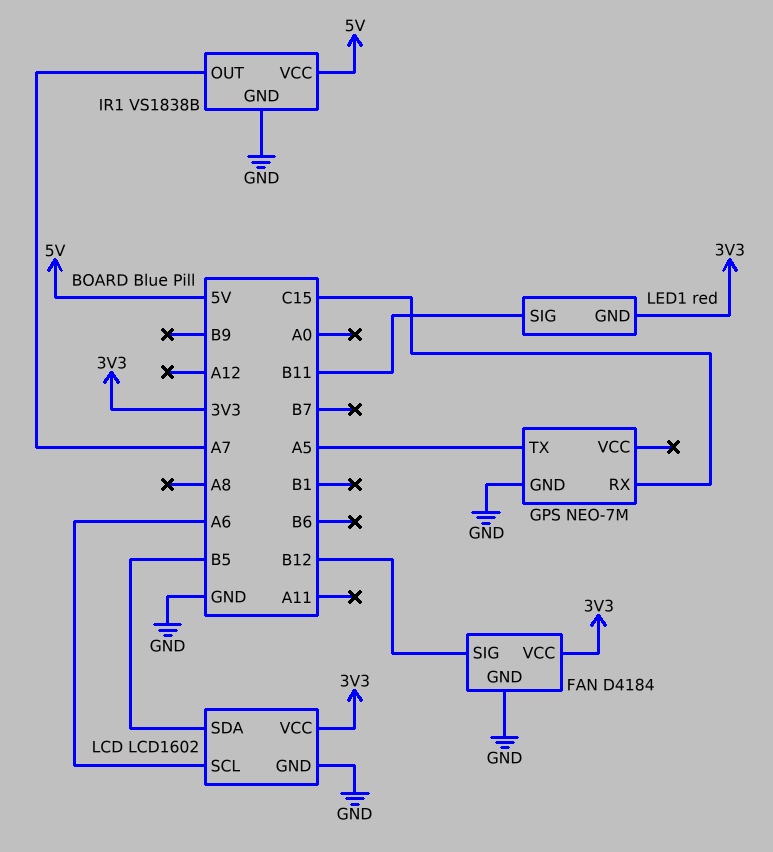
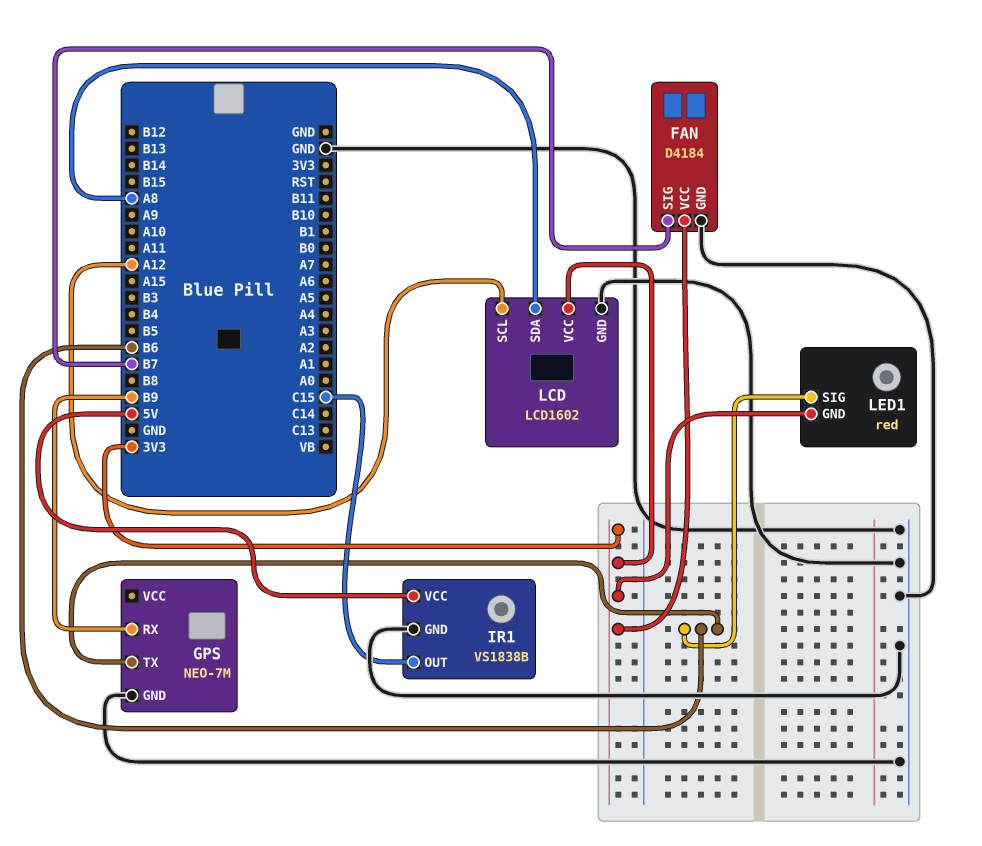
FAN pin SIG: B12 -> B7
GPS pin RX: C15 -> B9
GPS pin TX: A5 -> B6
IR1 pin OUT: A7 -> C15
LCD pin SCL: A6 -> A12
LCD pin SDA: B5 -> A8
LED1 pin SIG: B11 -> B6

